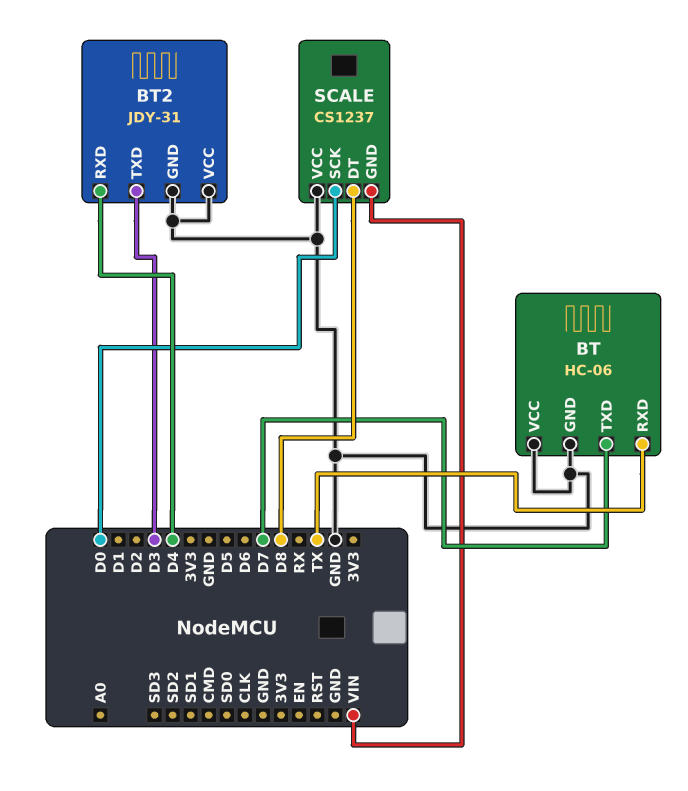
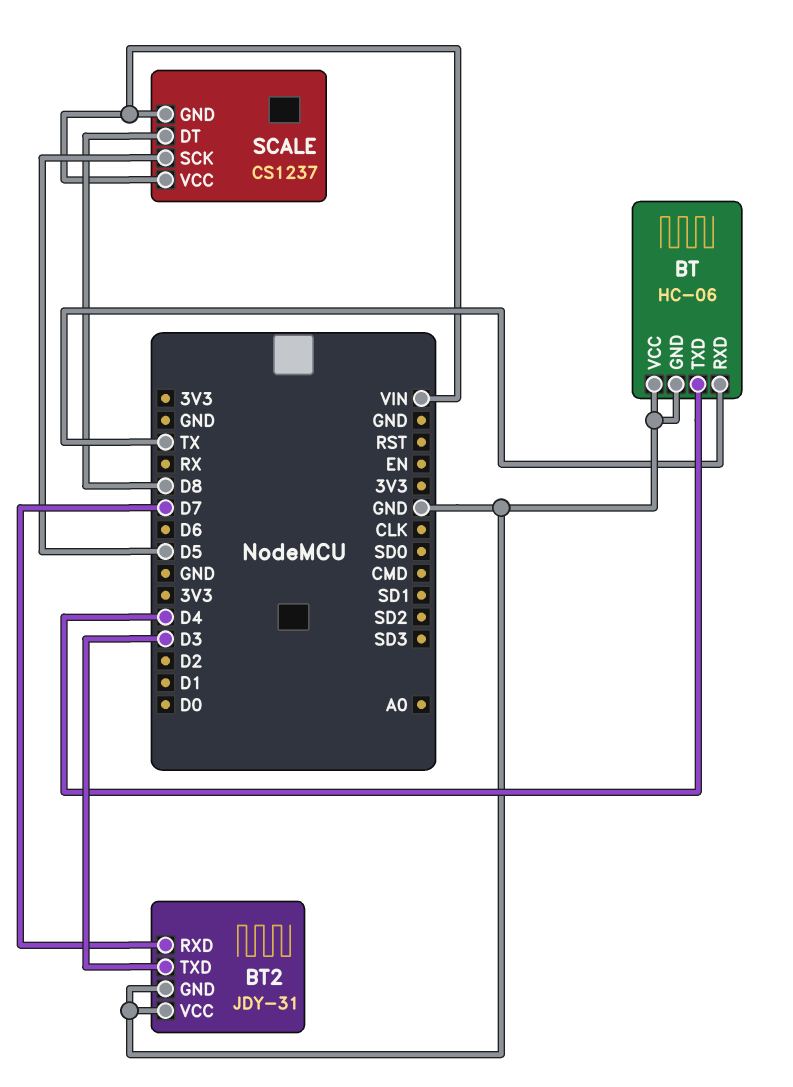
BT pin TXD: D7 -> D4
BT2 pin RXD: D4 -> D7
SCALE pin SCK: D0 -> D5
SCALE pin VCC: GND -> VIN

